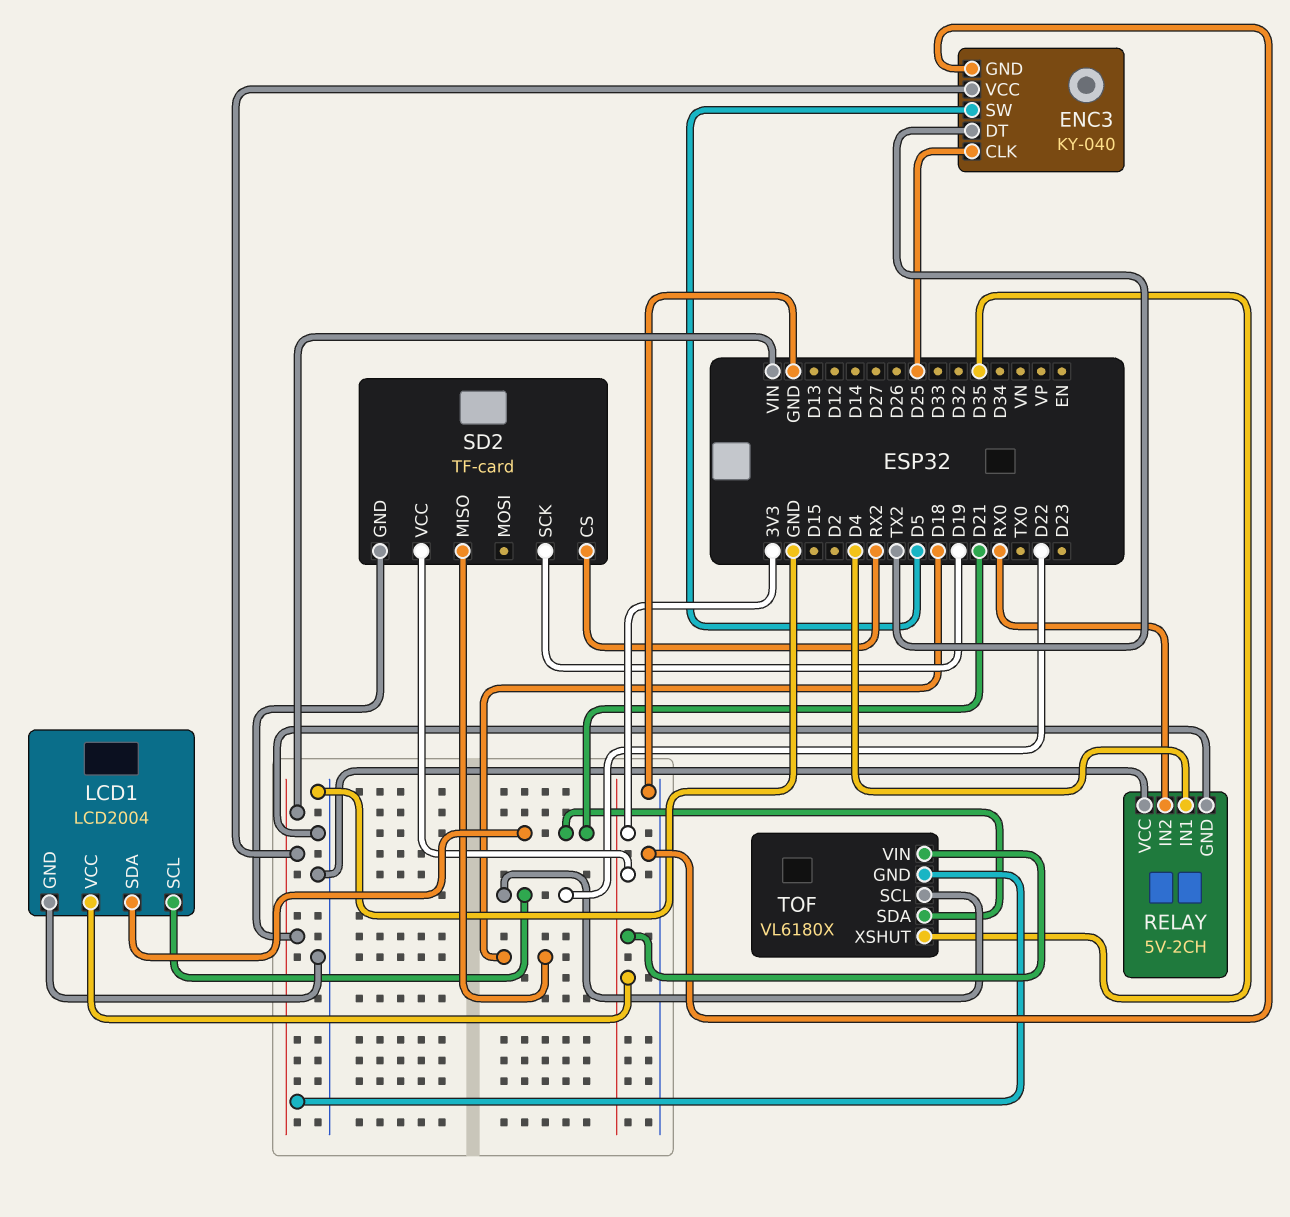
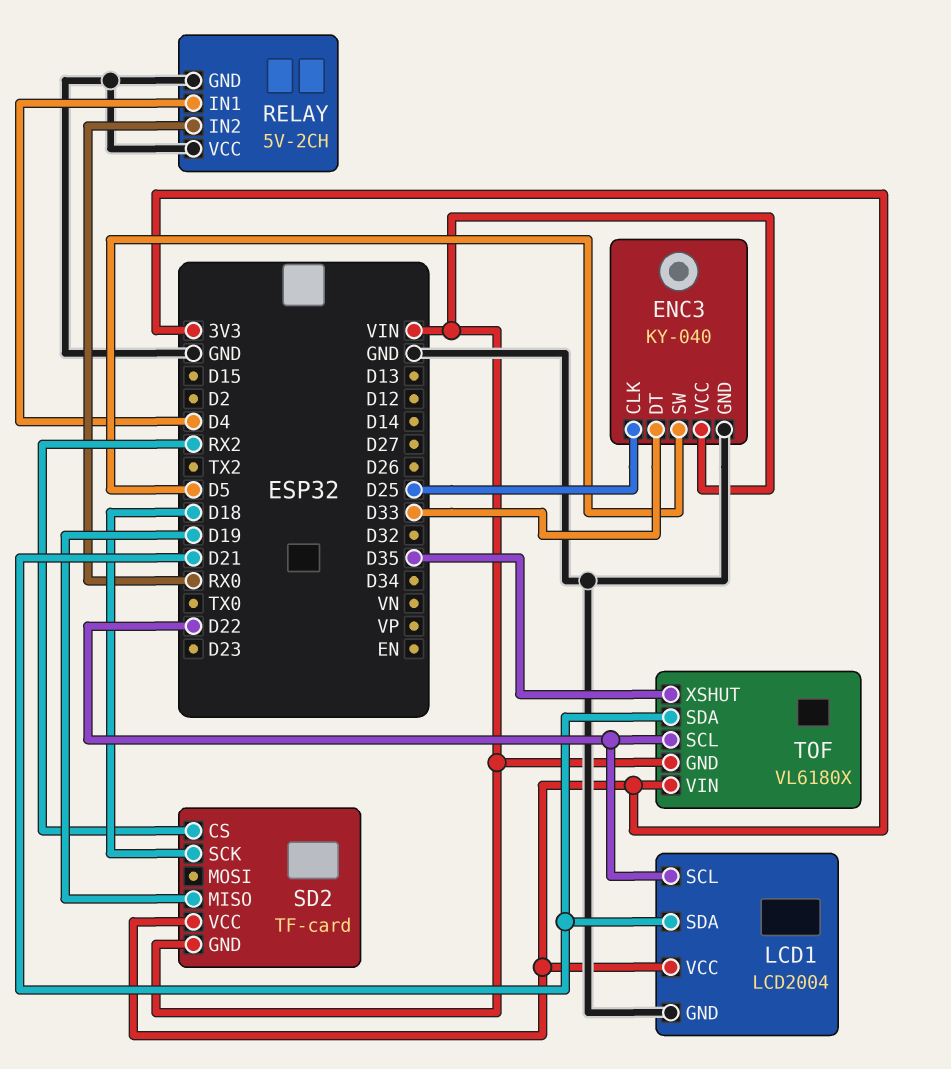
ENC3 pin DT: TX2 -> D33
SD2 pin MISO: D18 -> D19
SD2 pin SCK: D19 -> D18

